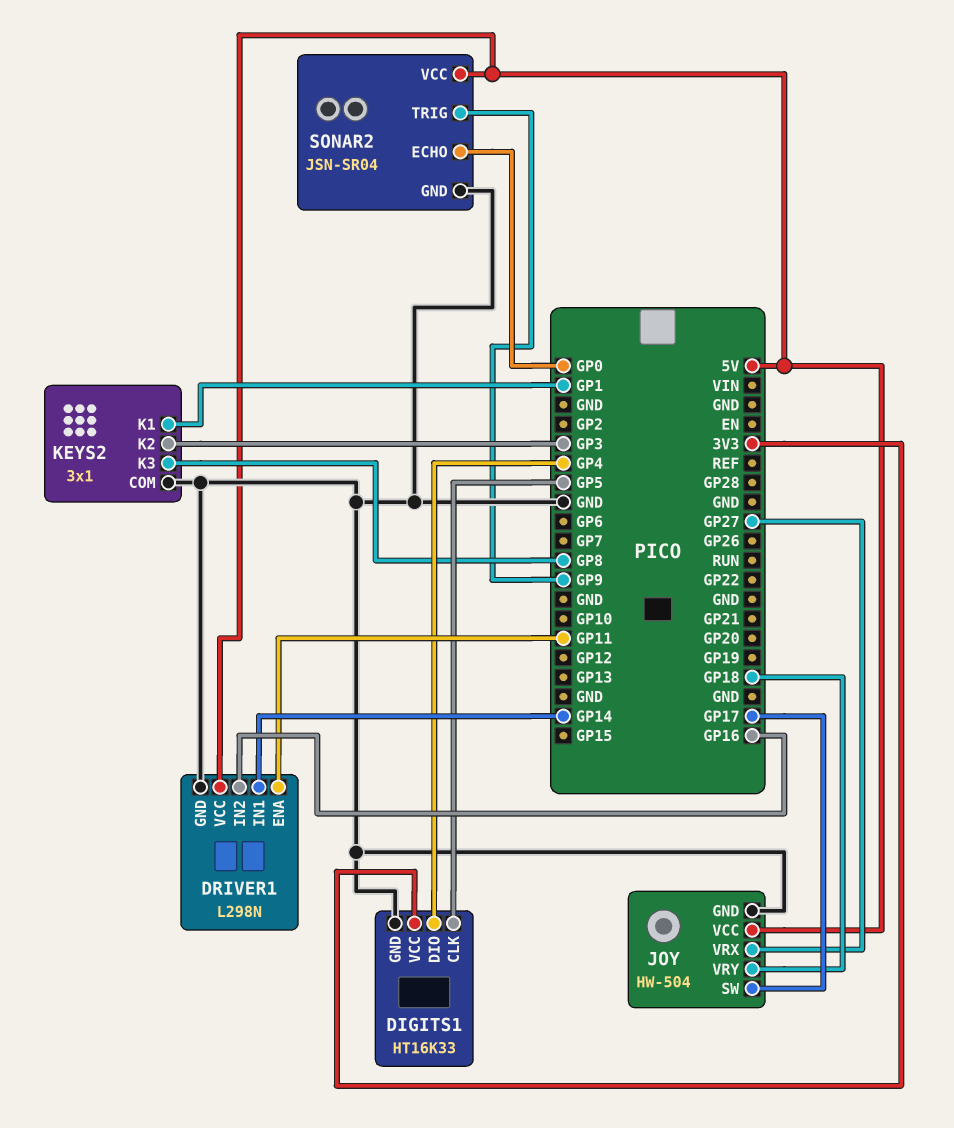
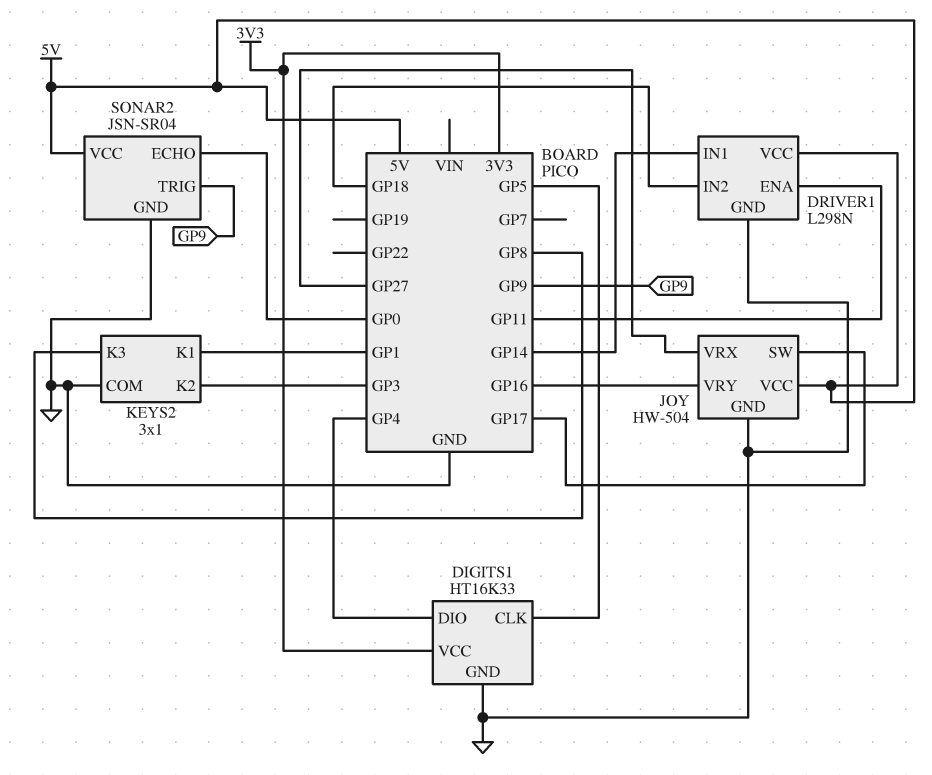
DRIVER1 pin IN2: GP16 -> GP18
JOY pin VRY: GP18 -> GP16

